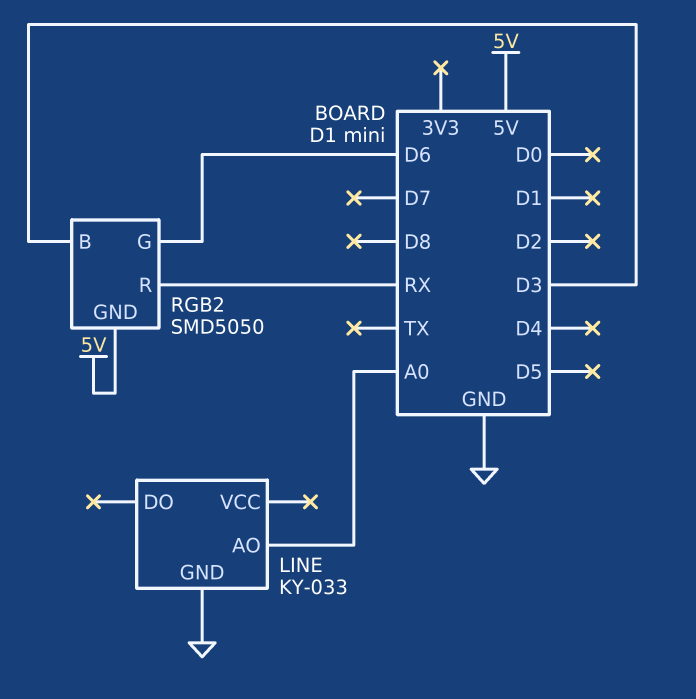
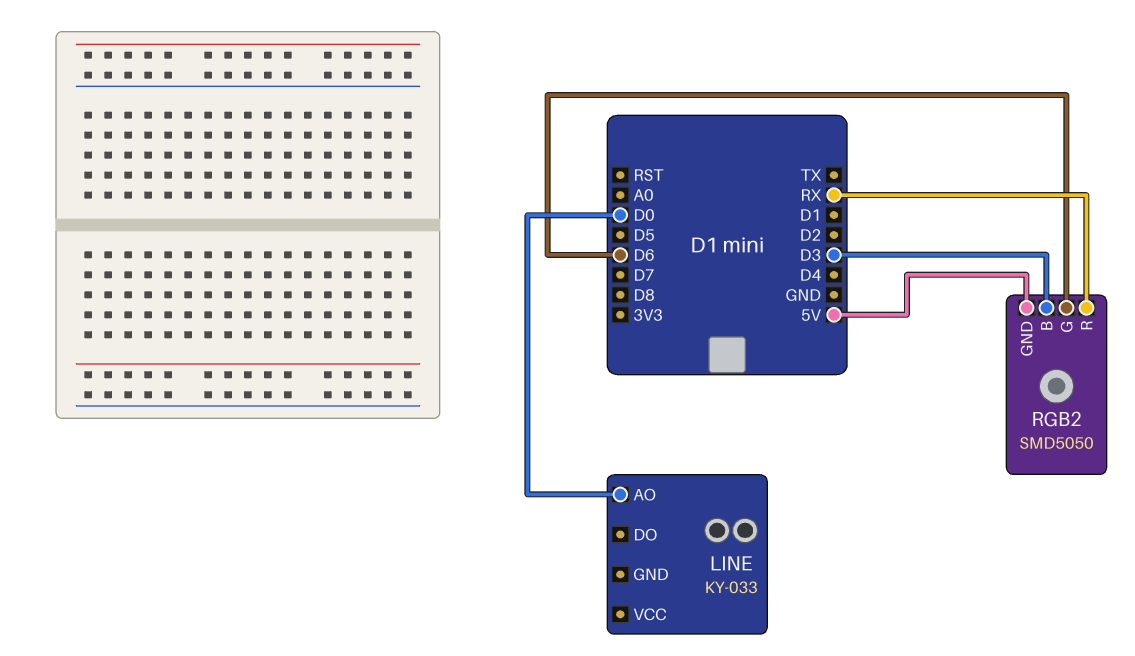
LINE pin AO: A0 -> D0
LINE pin GND: GND -> none

